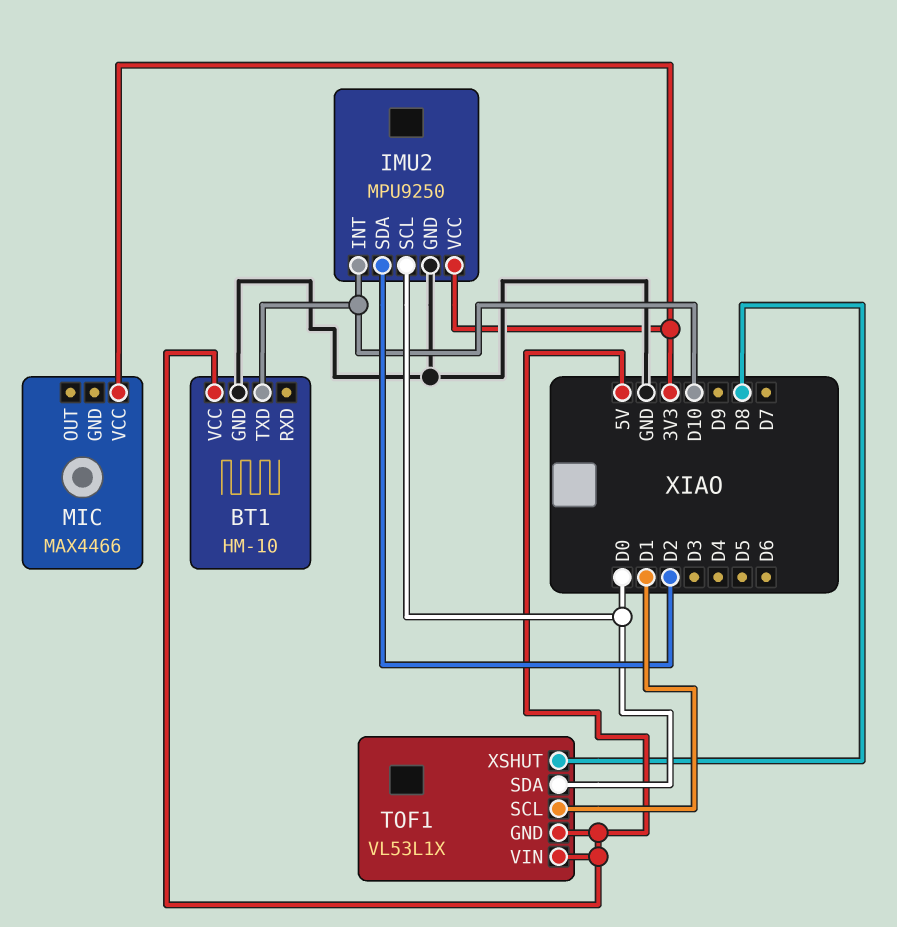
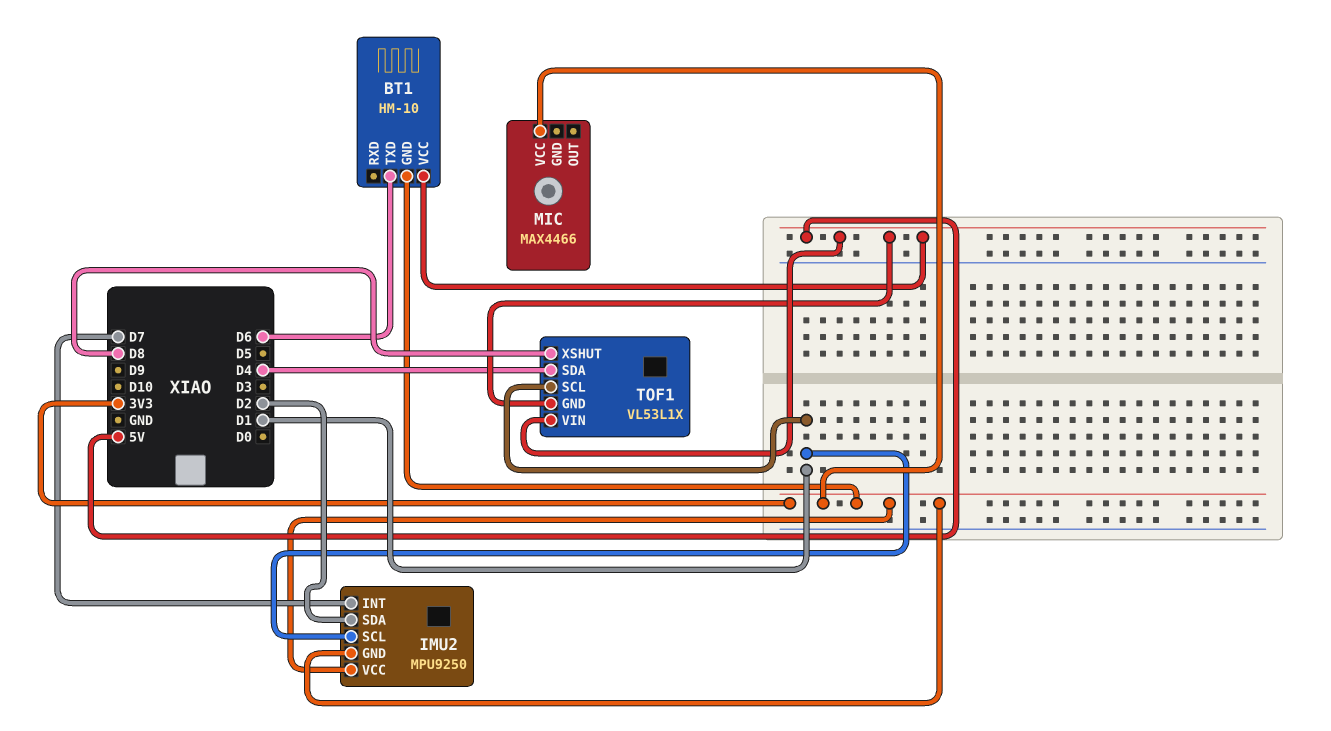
BT1 pin GND: GND -> 3V3
BT1 pin TXD: D10 -> D6
IMU2 pin GND: GND -> 3V3
IMU2 pin INT: D10 -> D7
IMU2 pin SCL: D0 -> D1
TOF1 pin SDA: D0 -> D4

